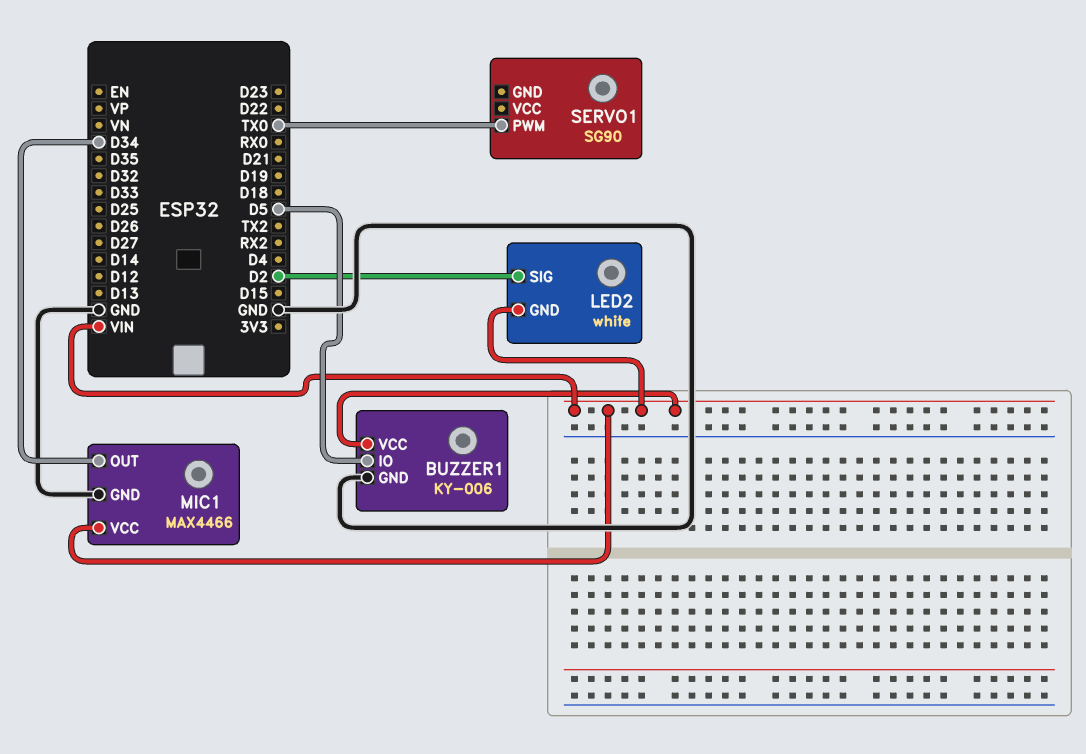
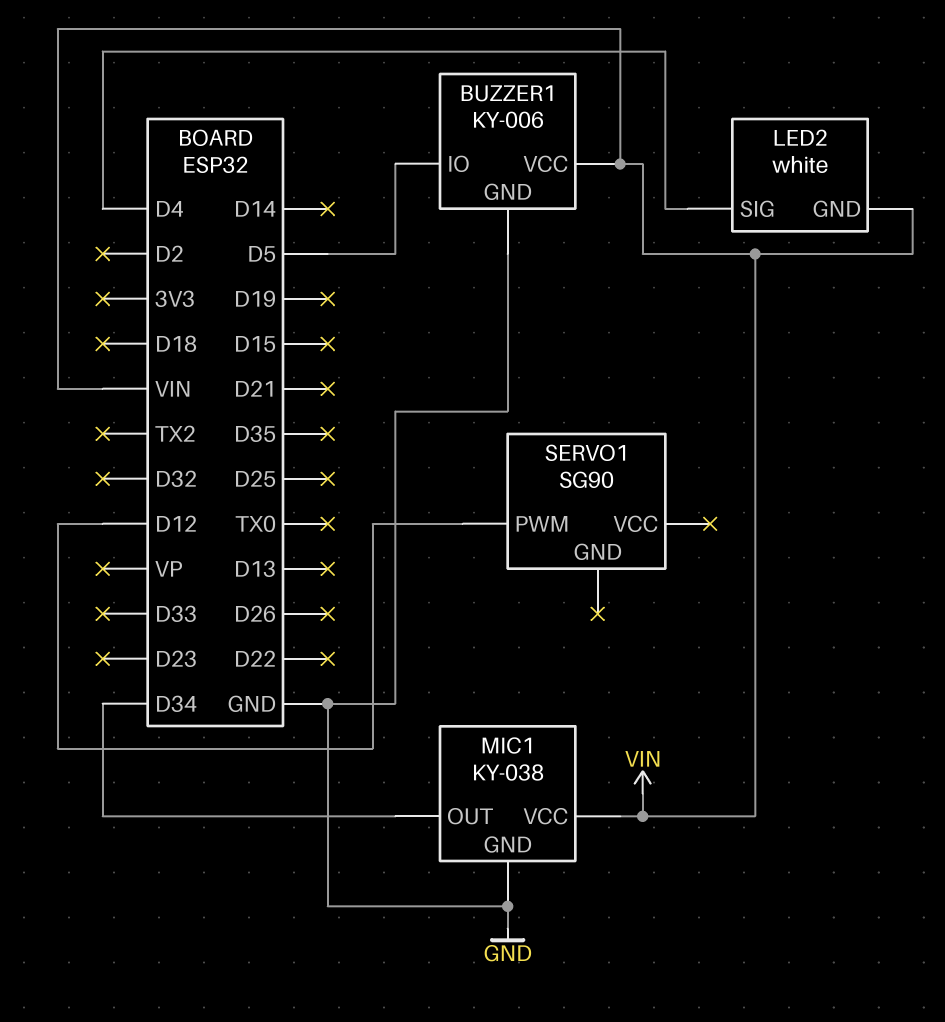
LED2 pin SIG: D2 -> D4
MIC1: MAX4466 -> KY-038
SERVO1 pin PWM: TX0 -> D12

